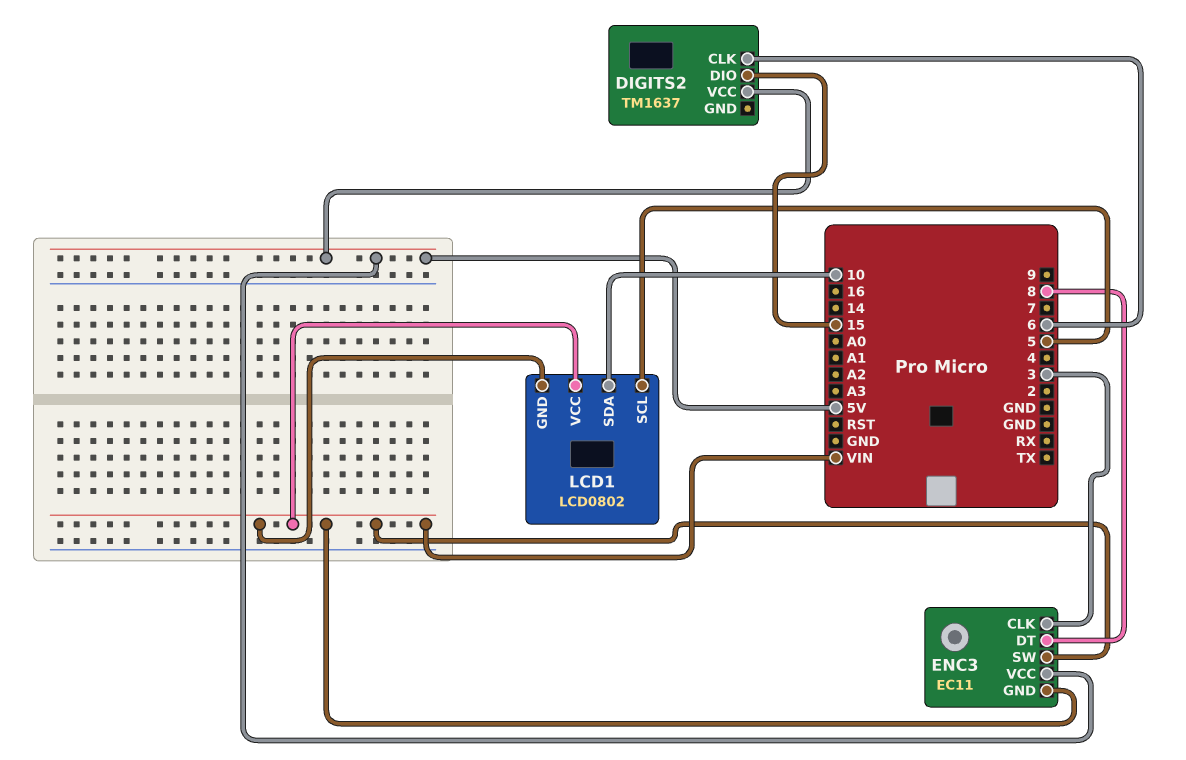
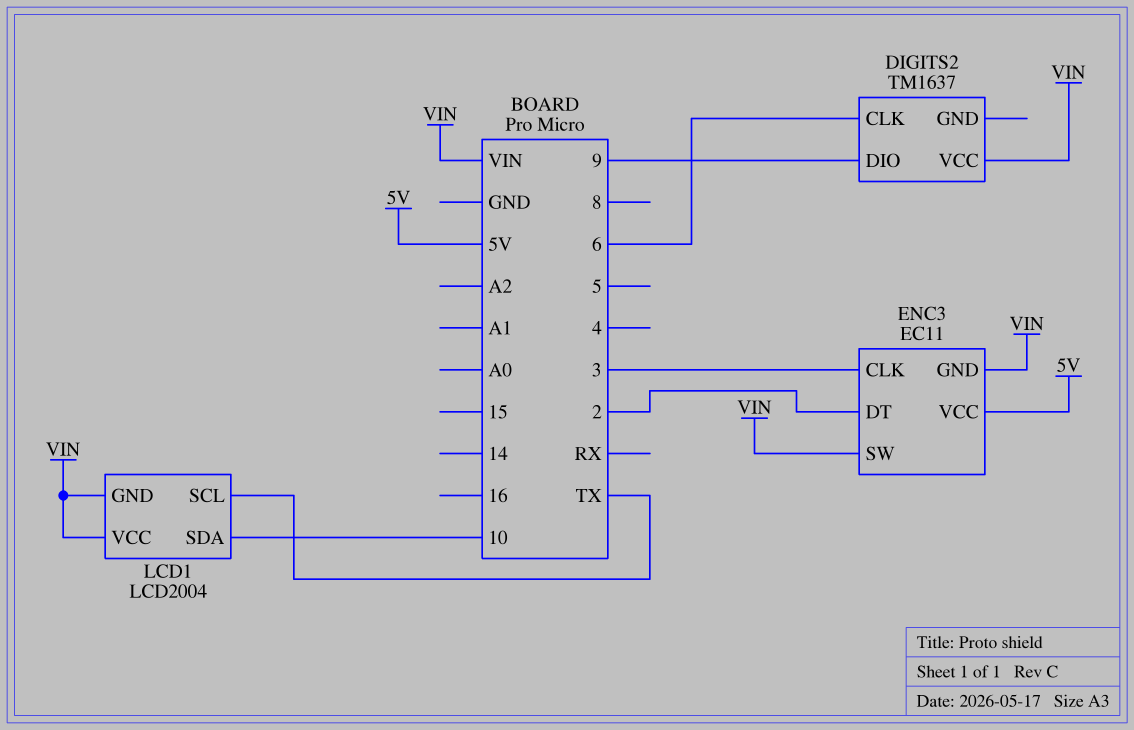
DIGITS2 pin DIO: 15 -> 9
DIGITS2 pin VCC: 5V -> VIN
ENC3 pin DT: 8 -> 2
LCD1: LCD0802 -> LCD2004
LCD1 pin SCL: 5 -> TX

